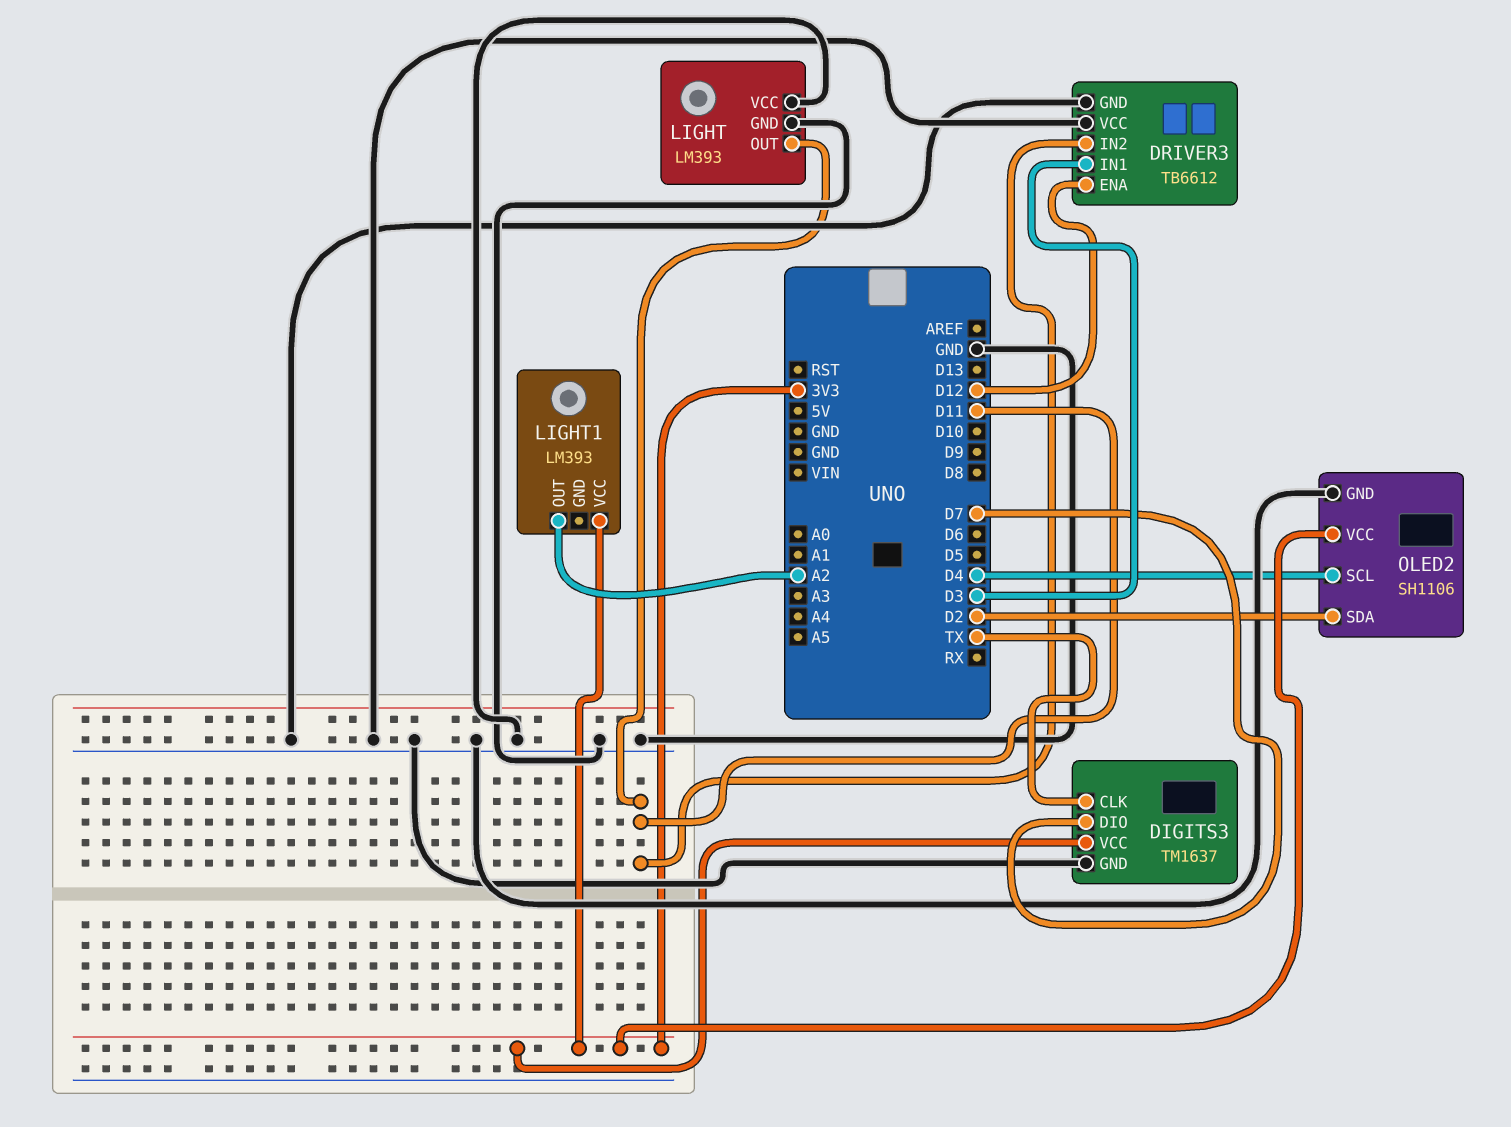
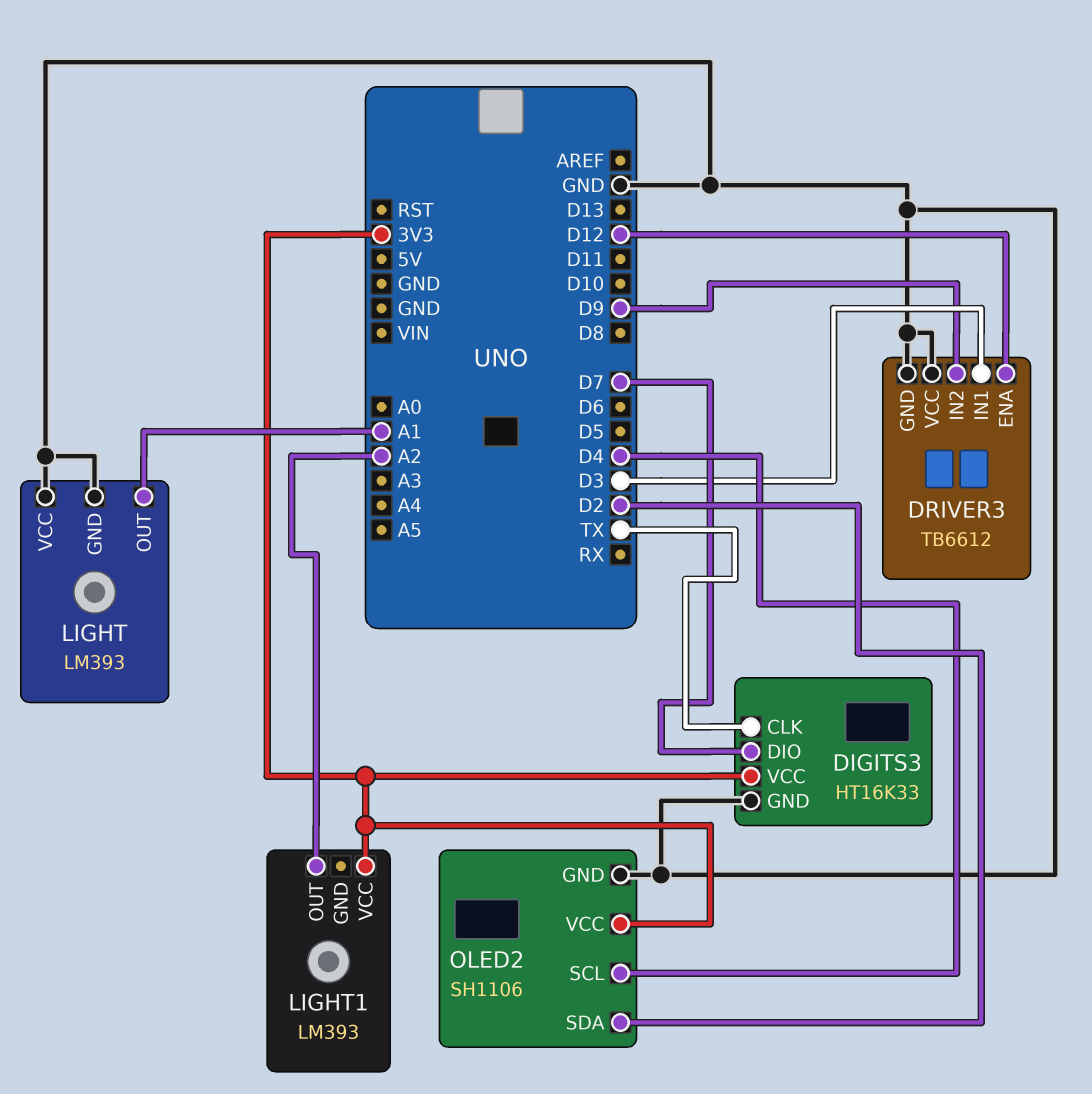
DIGITS3: TM1637 -> HT16K33
DRIVER3 pin IN2: D11 -> D9
LIGHT pin OUT: D11 -> A1

